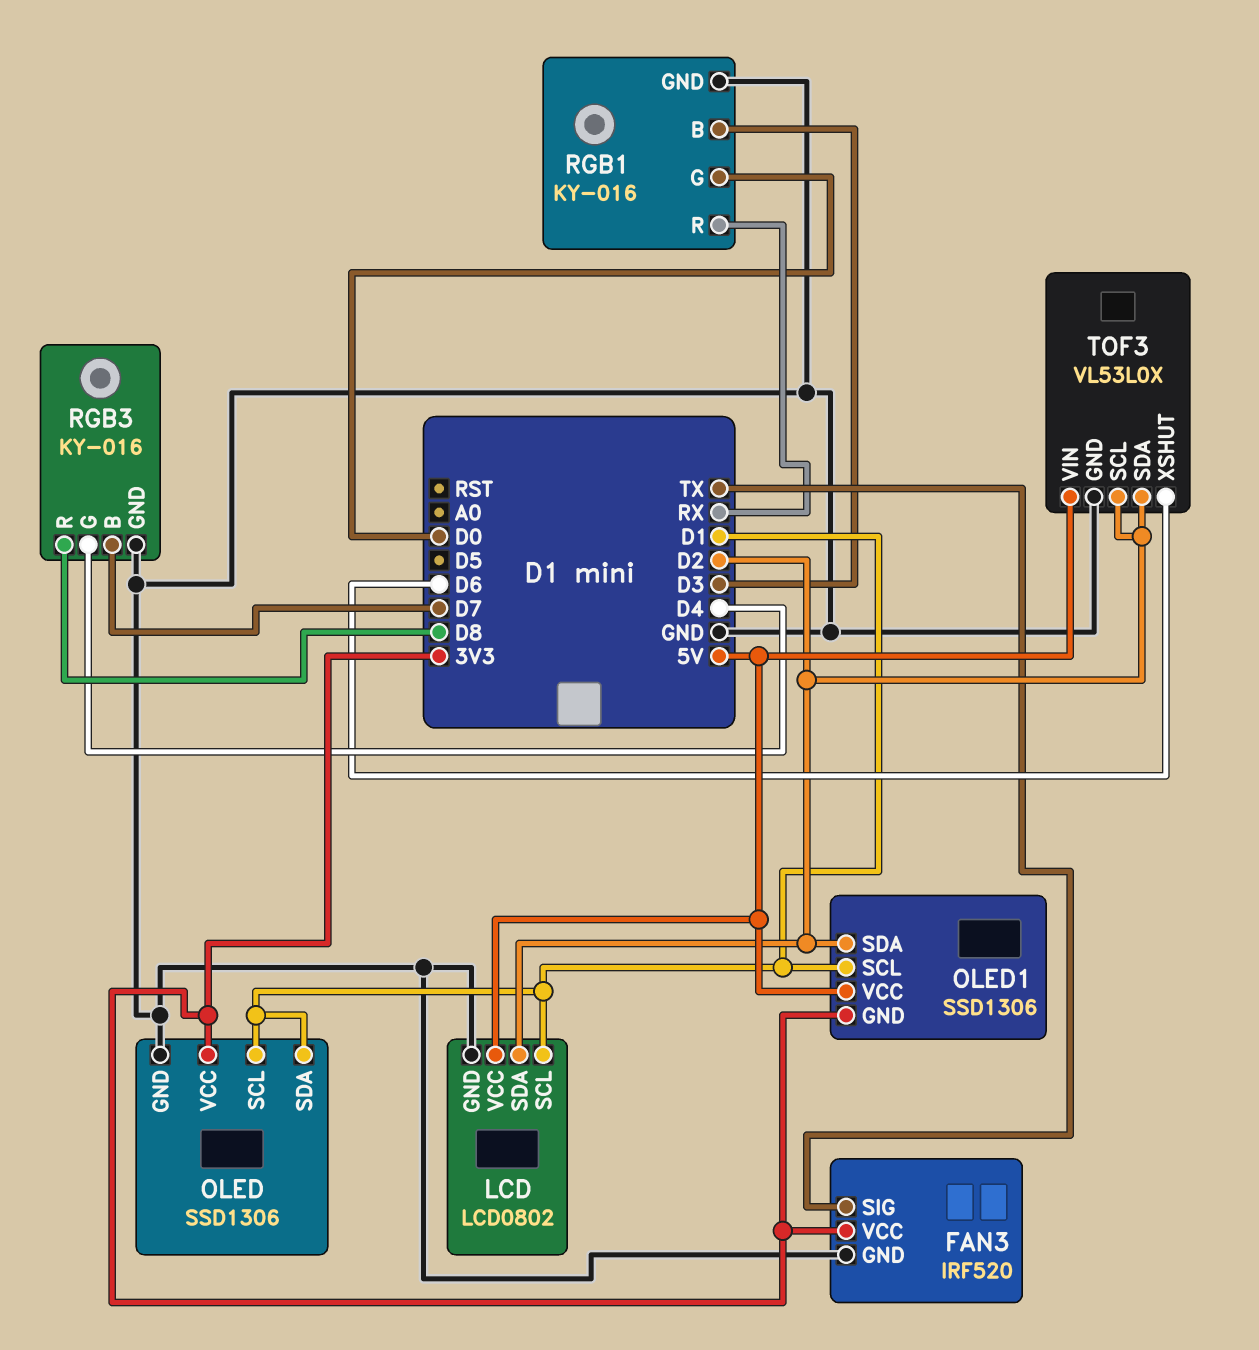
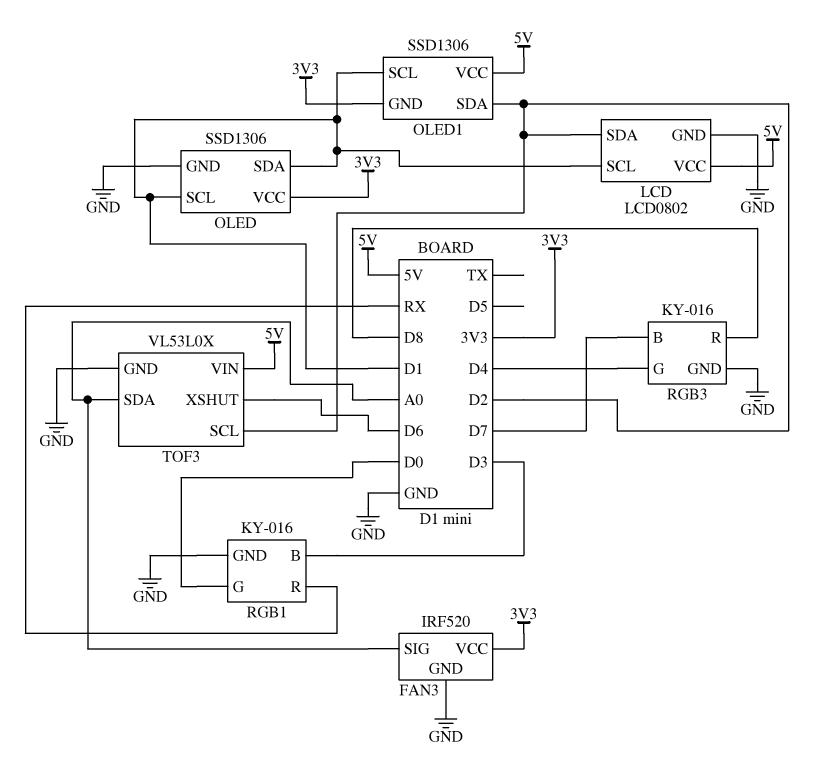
FAN3 pin SIG: TX -> A0
TOF3 pin SDA: D2 -> A0

